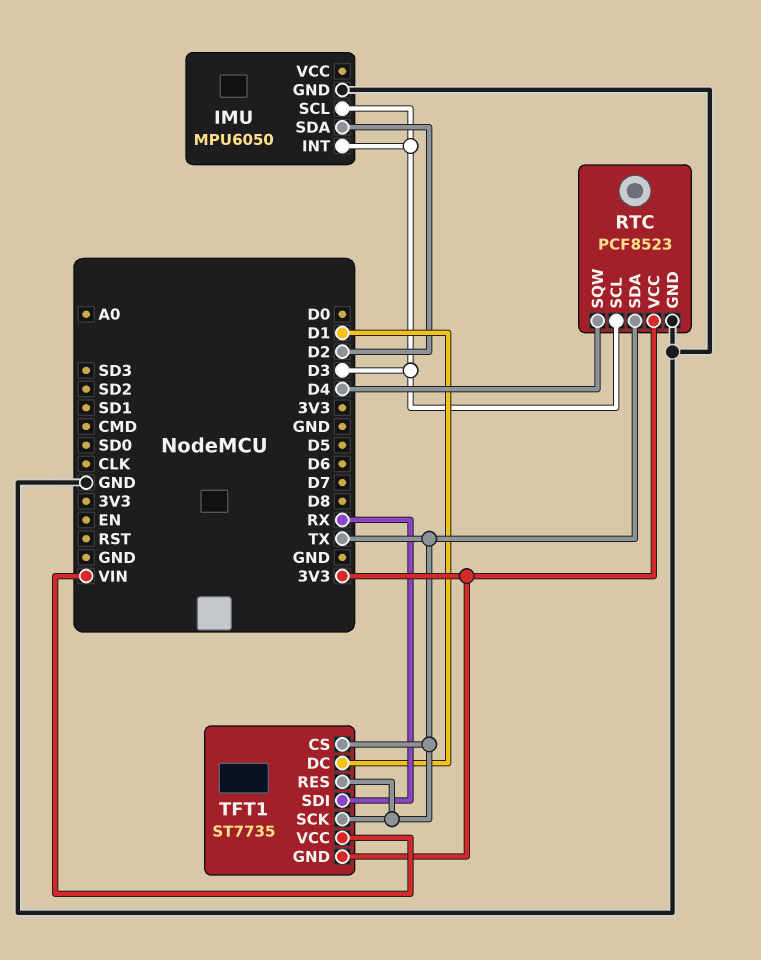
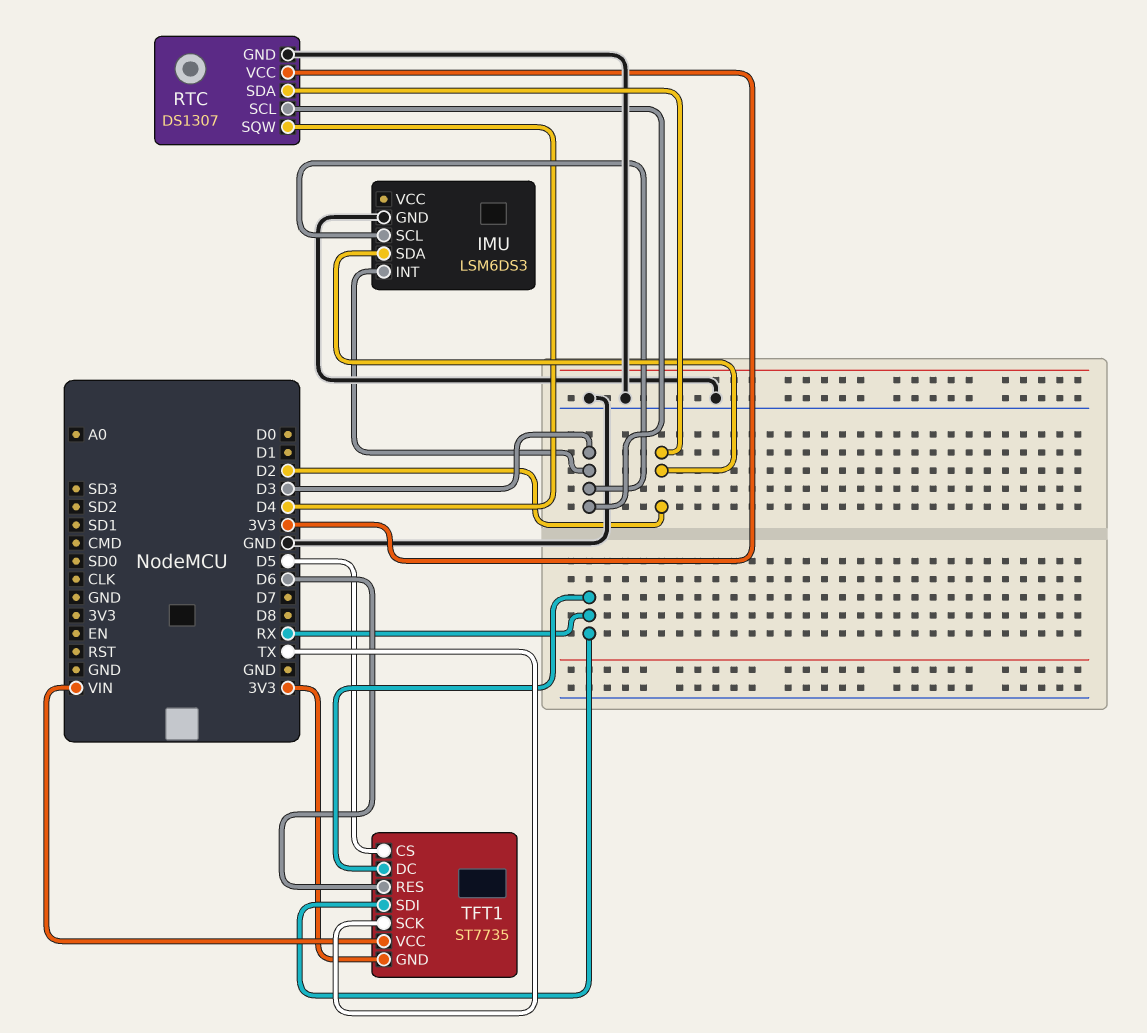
IMU: MPU6050 -> LSM6DS3
RTC: PCF8523 -> DS1307
RTC pin SDA: TX -> D2
TFT1 pin CS: TX -> D5
TFT1 pin DC: D1 -> RX
TFT1 pin RES: TX -> D6

